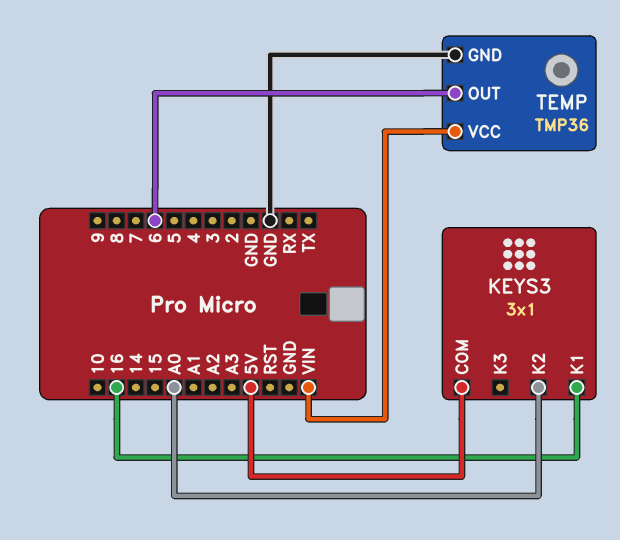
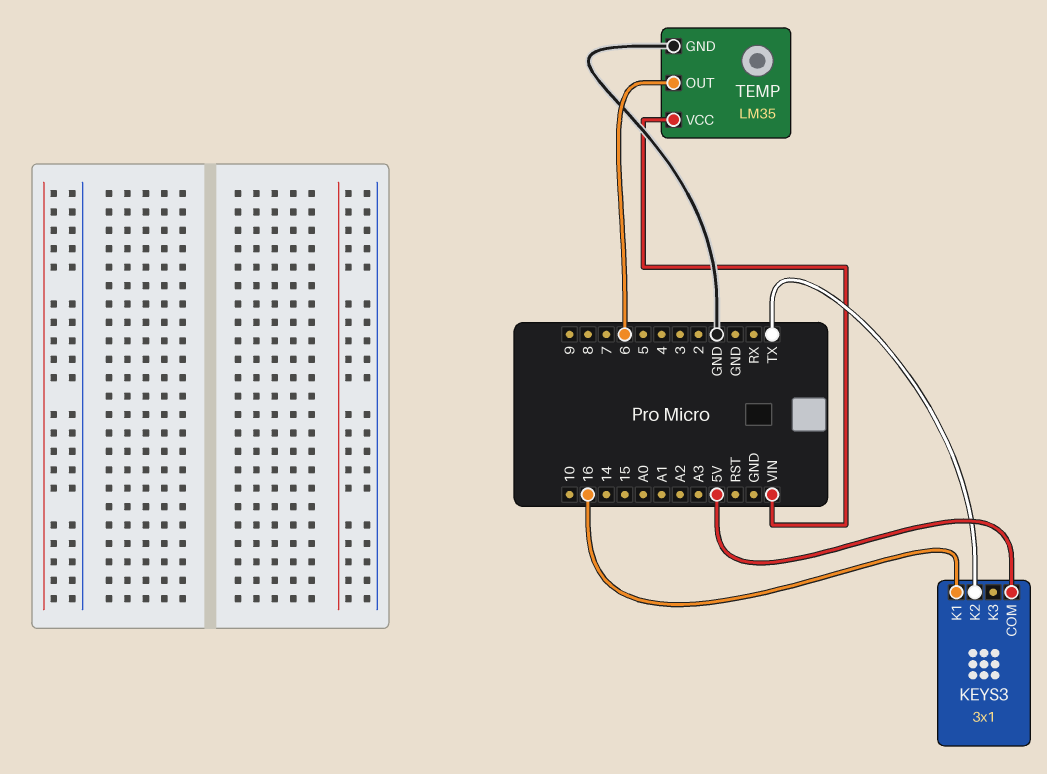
KEYS3 pin K2: A0 -> TX
TEMP: TMP36 -> LM35

